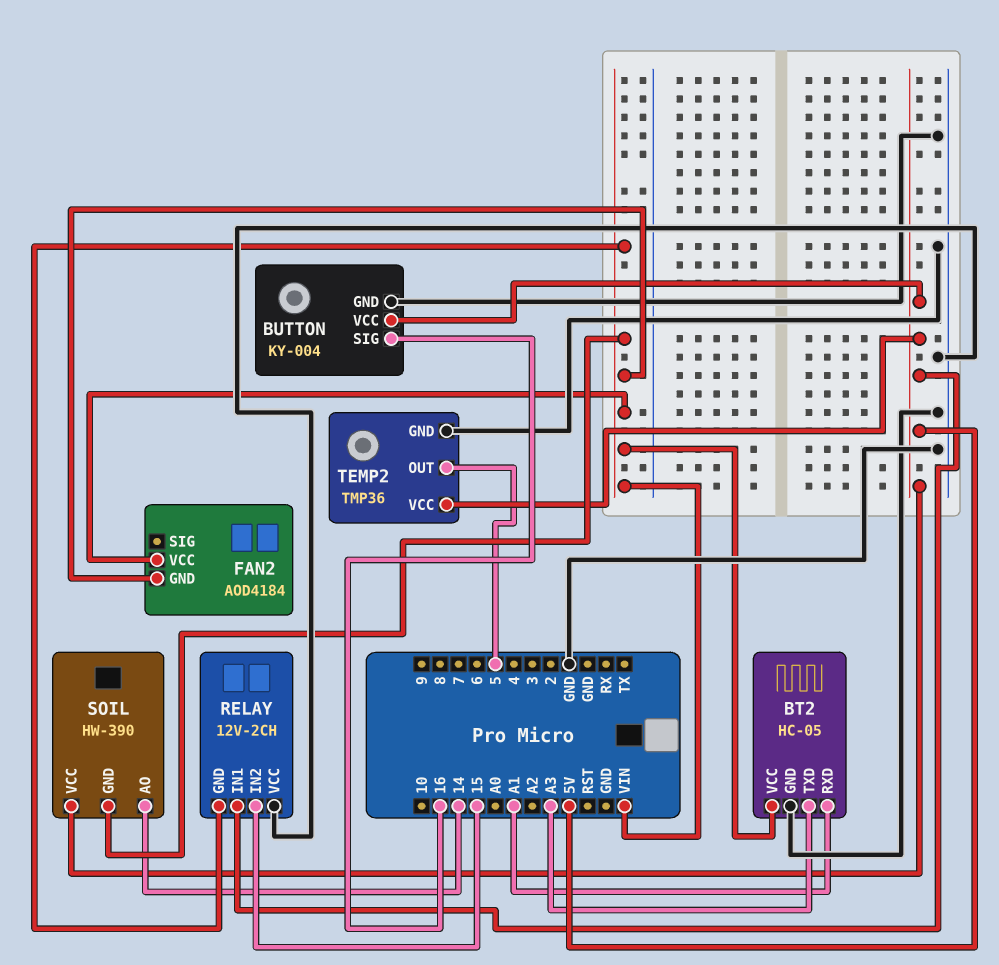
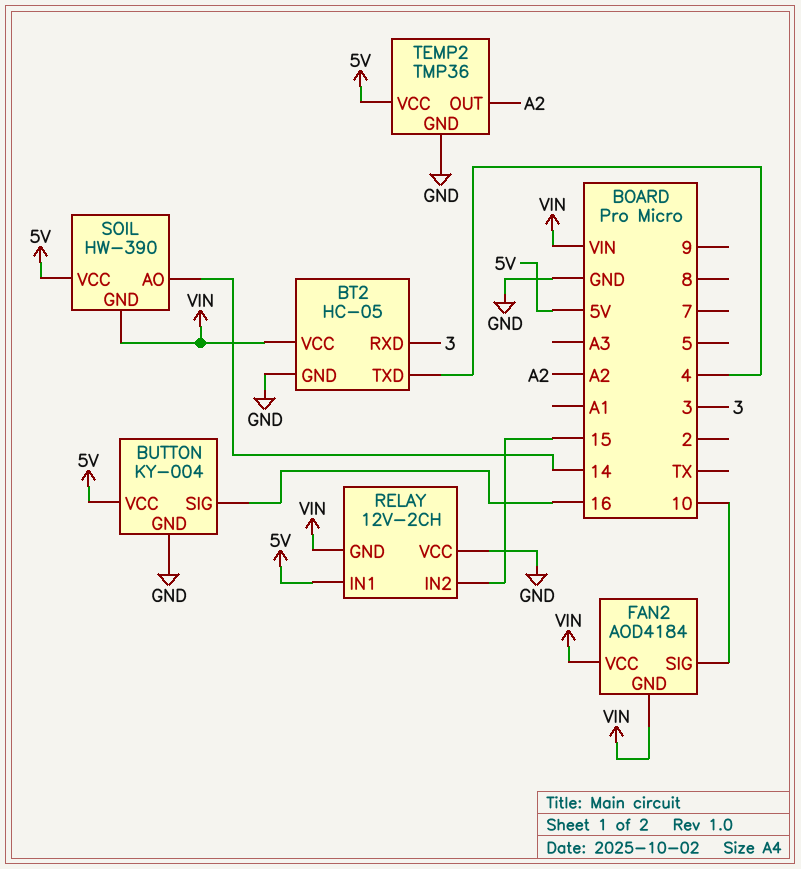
BT2 pin RXD: A1 -> 3
BT2 pin TXD: A3 -> 4
FAN2 pin SIG: none -> 10
TEMP2 pin OUT: 5 -> A2

